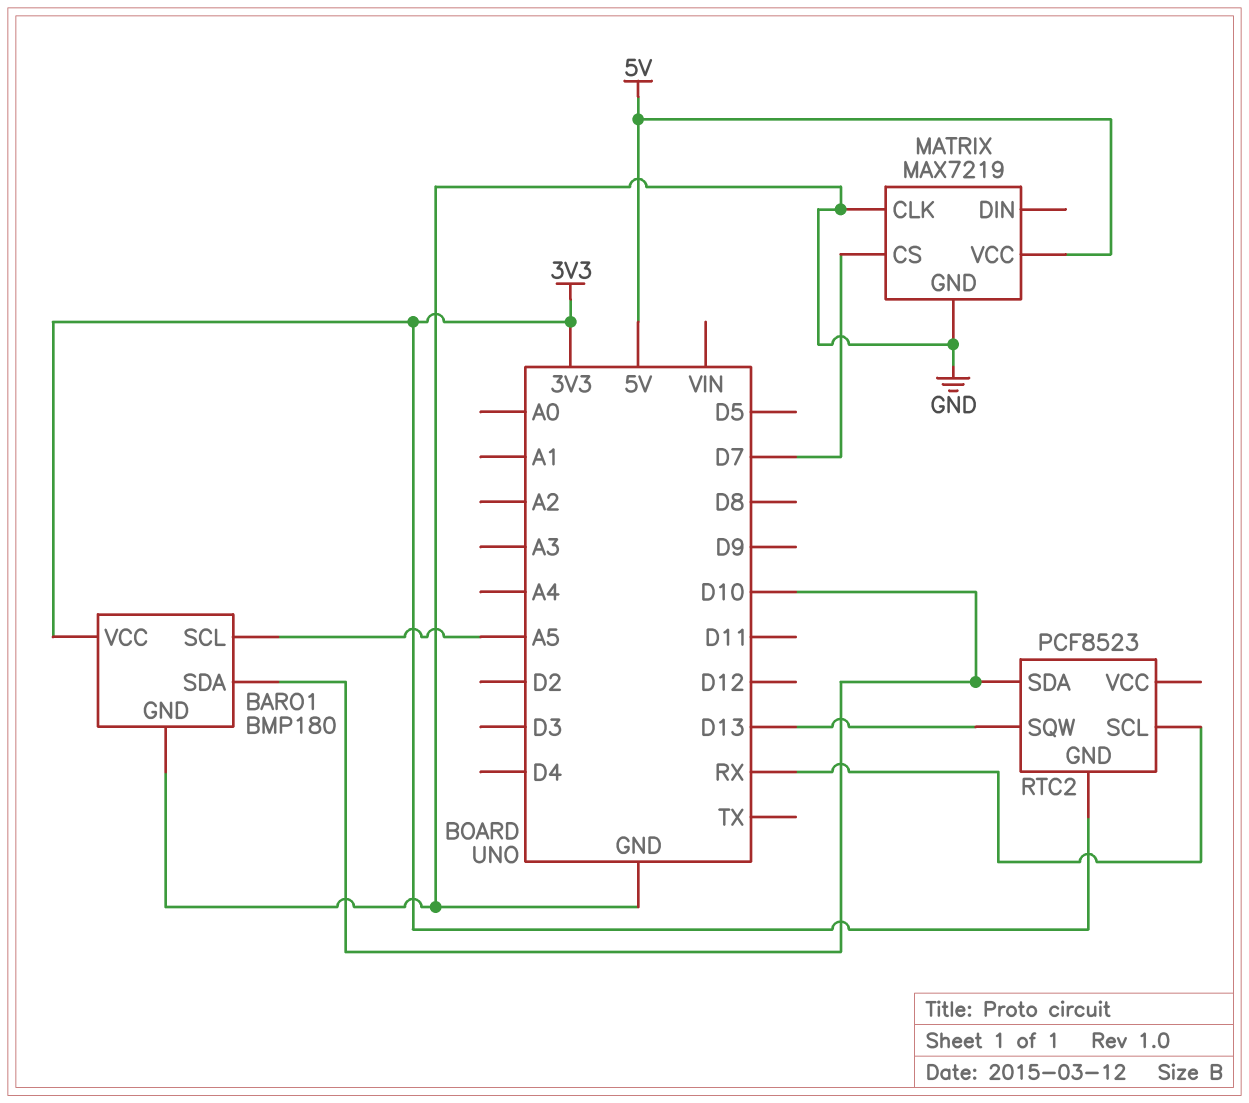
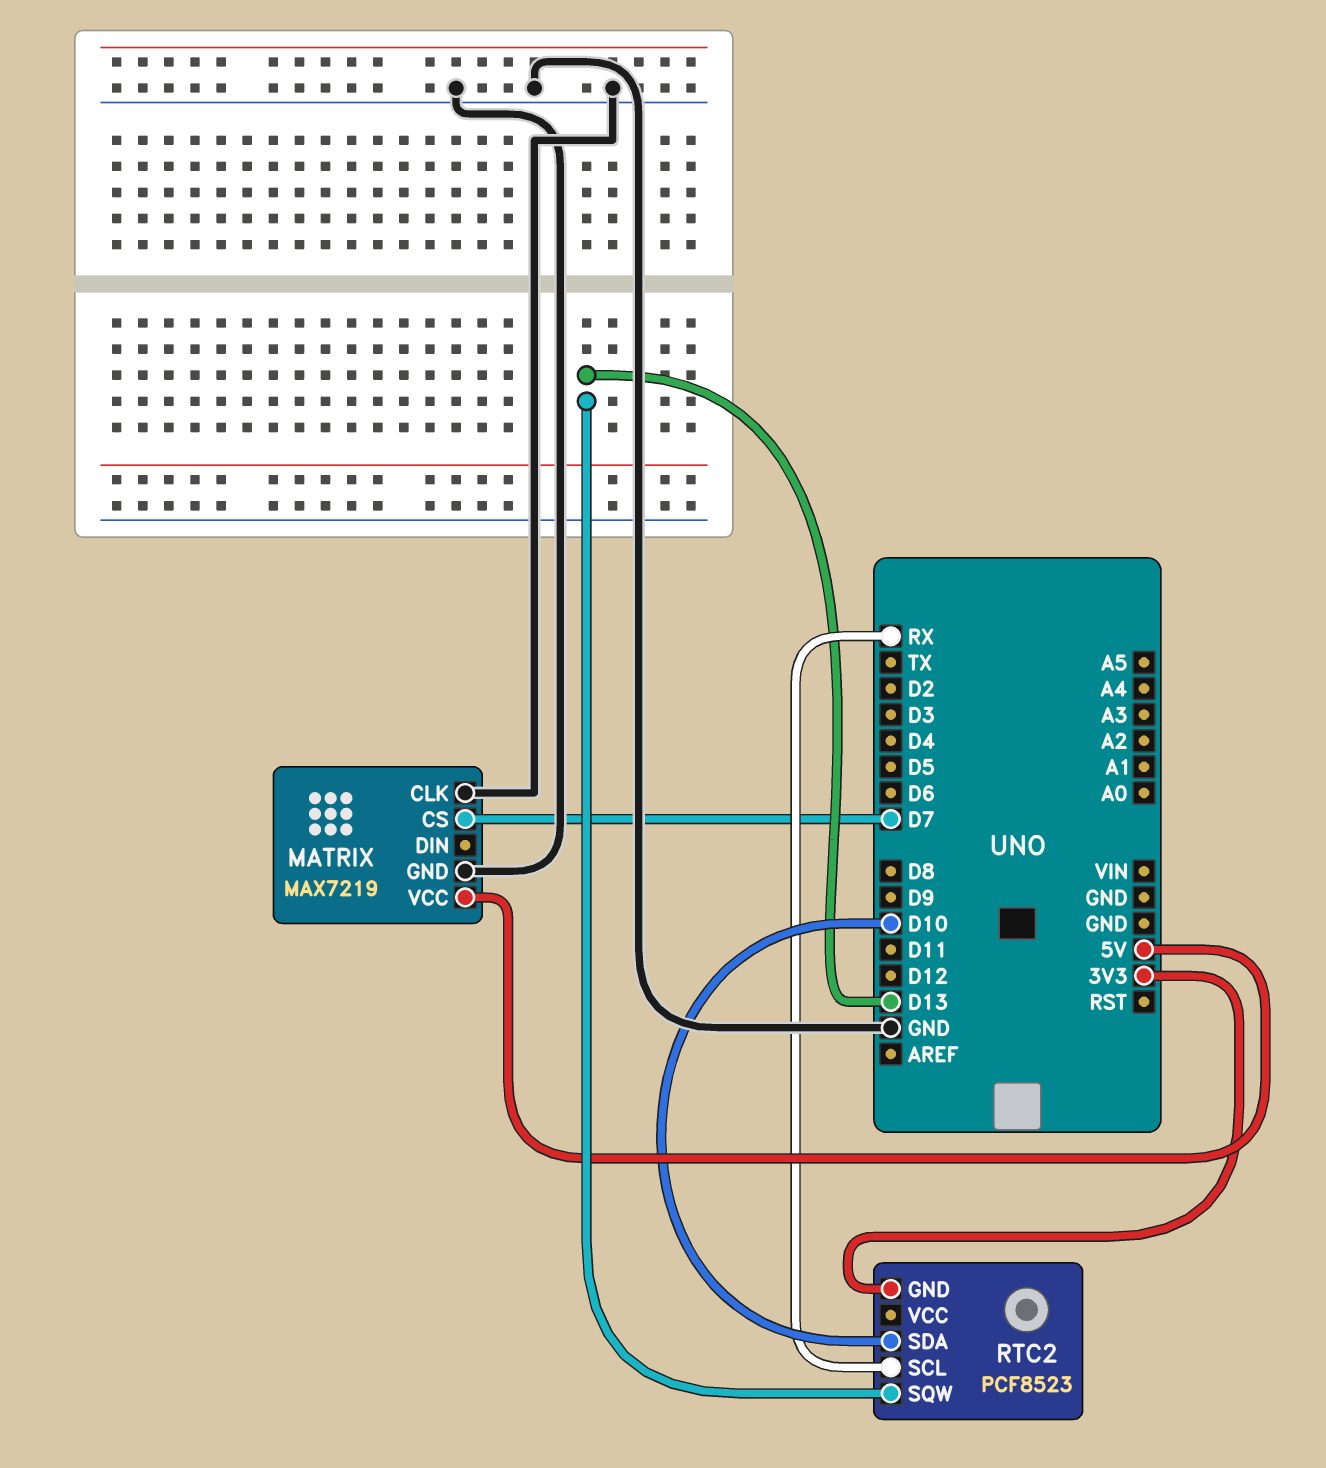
BARO1: BMP180 -> none
BARO1 pin GND: GND -> none
BARO1 pin SCL: A5 -> none
BARO1 pin SDA: D10 -> none
BARO1 pin VCC: 3V3 -> none

